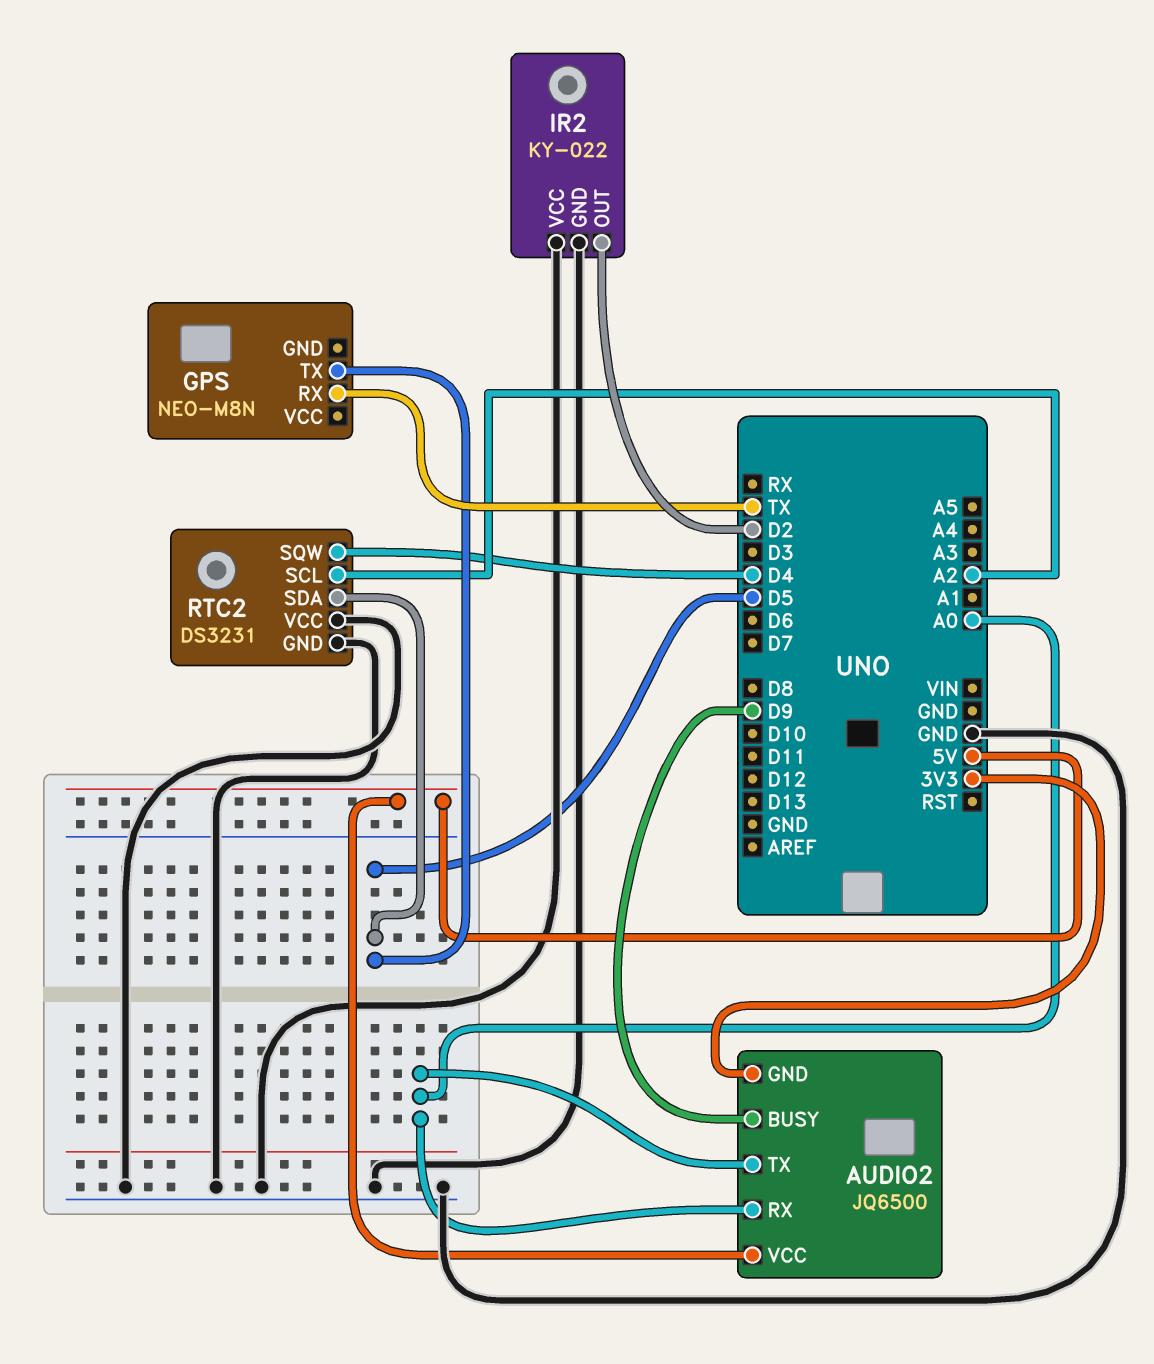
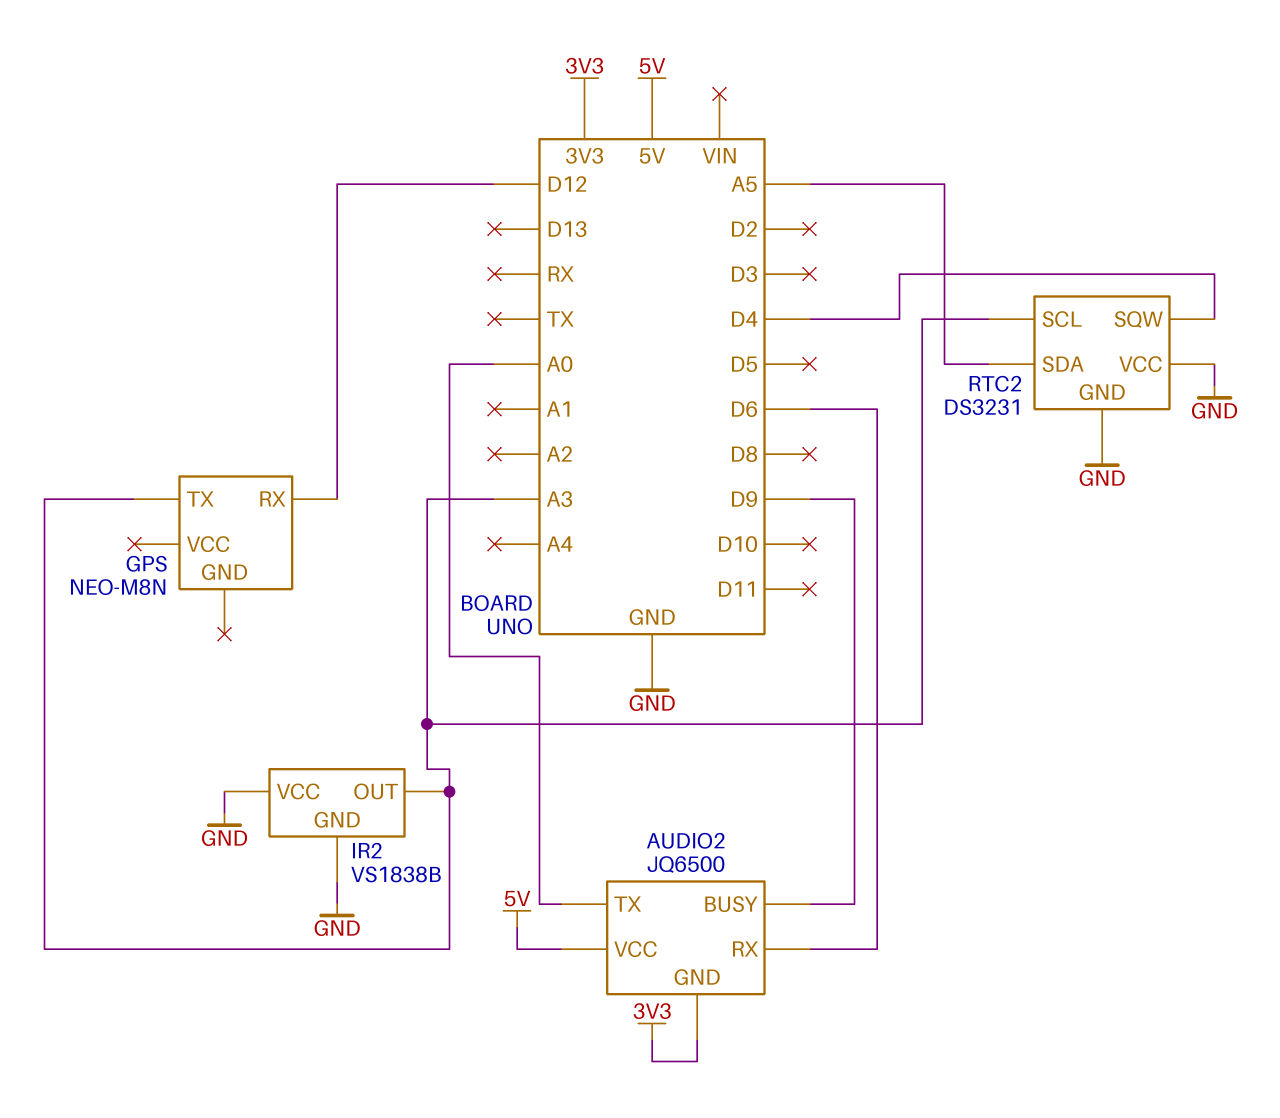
AUDIO2 pin RX: A0 -> D6
GPS pin RX: TX -> D12
GPS pin TX: D5 -> A3
IR2: KY-022 -> VS1838B
IR2 pin OUT: D2 -> A3
RTC2 pin SCL: A2 -> A3
RTC2 pin SDA: D5 -> A5

